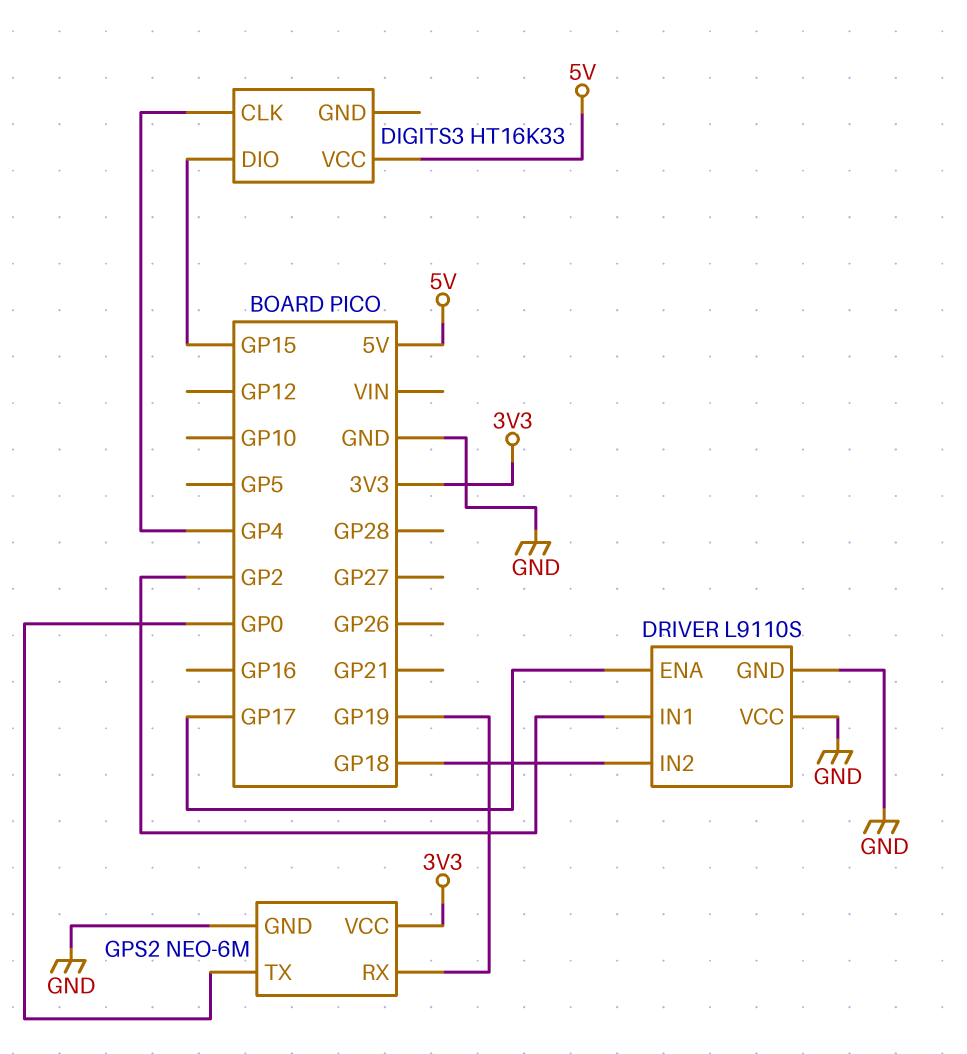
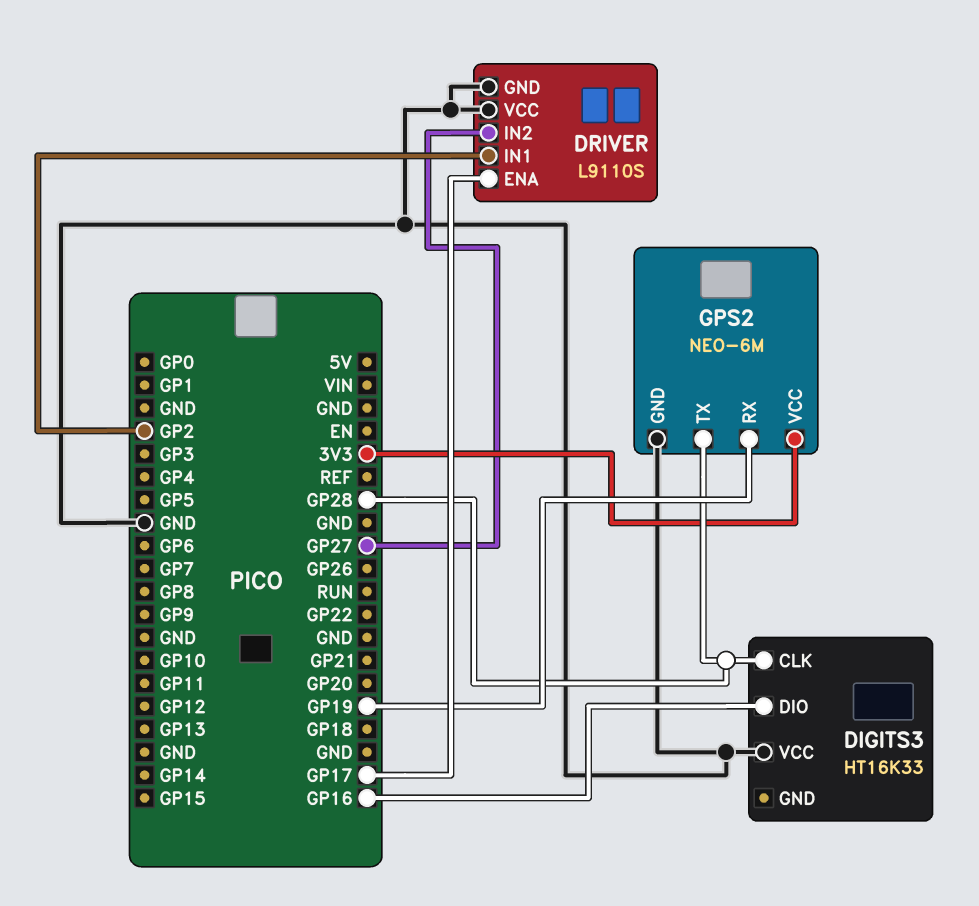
DIGITS3 pin CLK: GP4 -> GP28
DIGITS3 pin DIO: GP15 -> GP16
DIGITS3 pin VCC: 5V -> GND
DRIVER pin IN2: GP18 -> GP27
GPS2 pin TX: GP0 -> GP28

